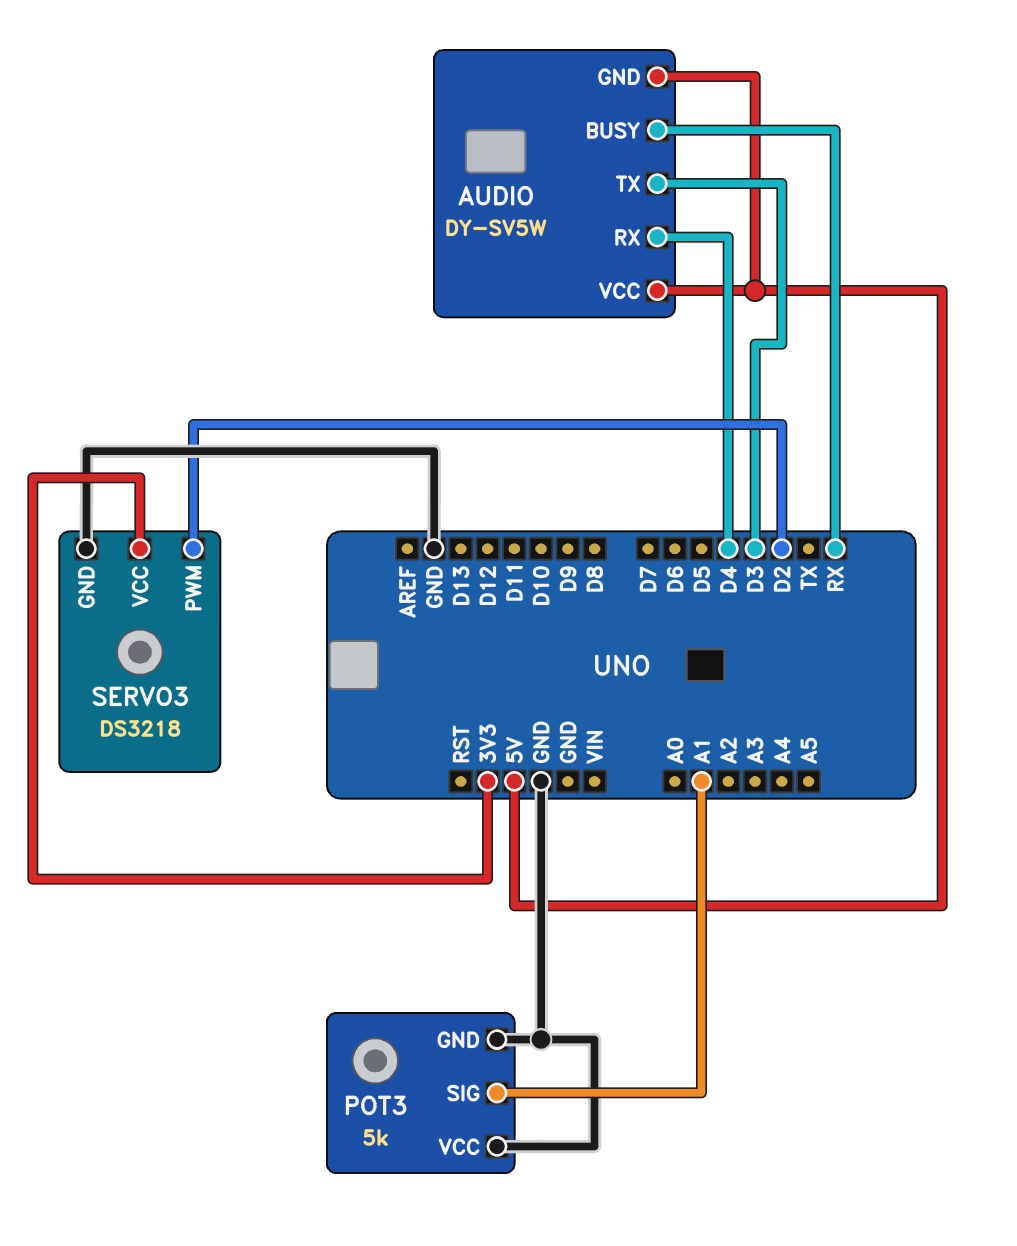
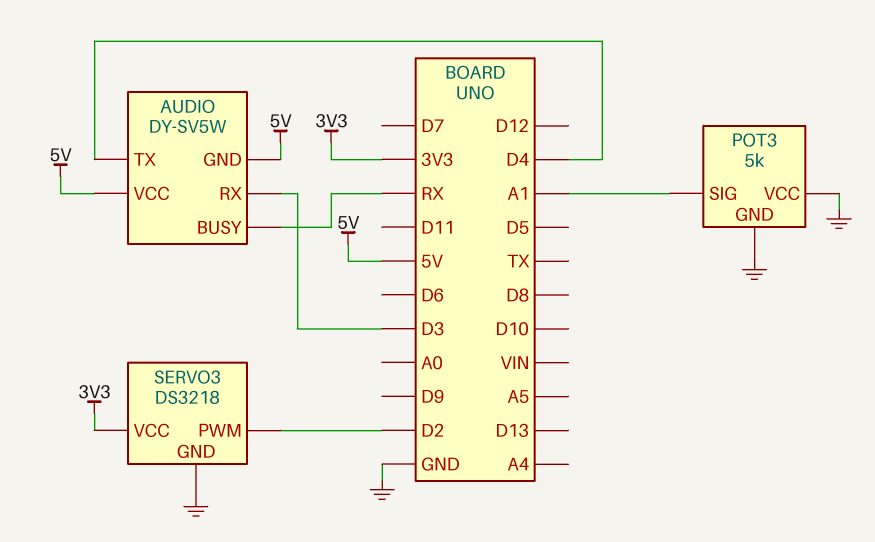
AUDIO pin RX: D4 -> D3
AUDIO pin TX: D3 -> D4

